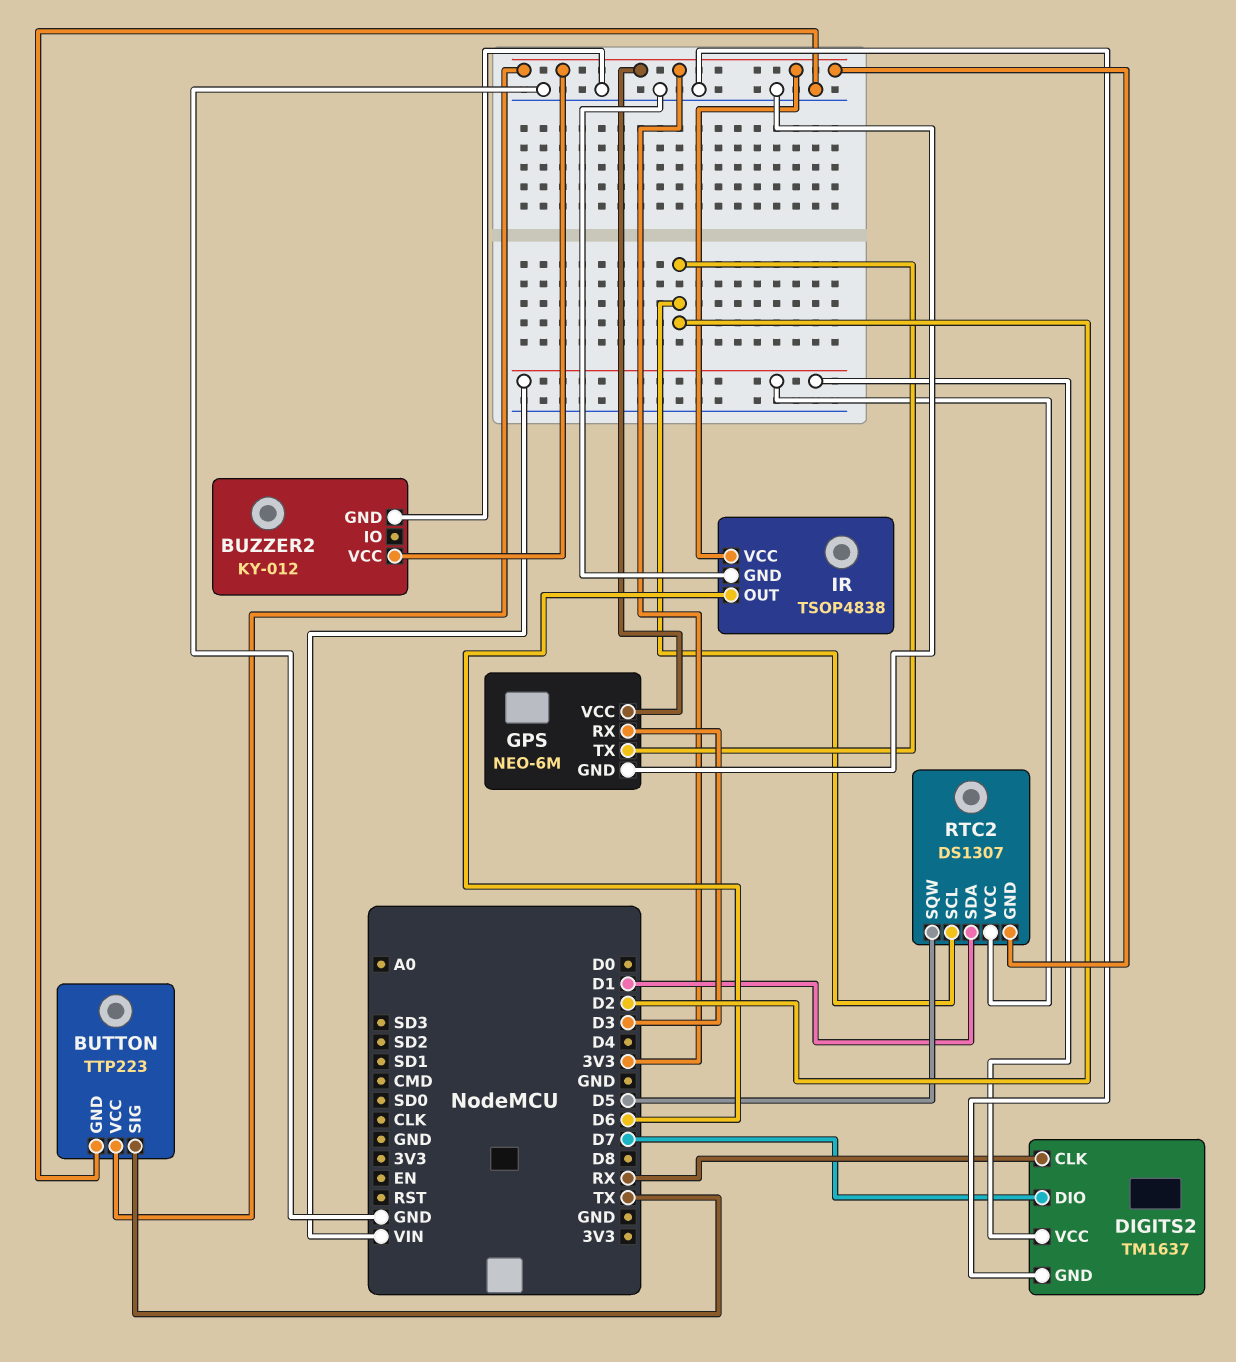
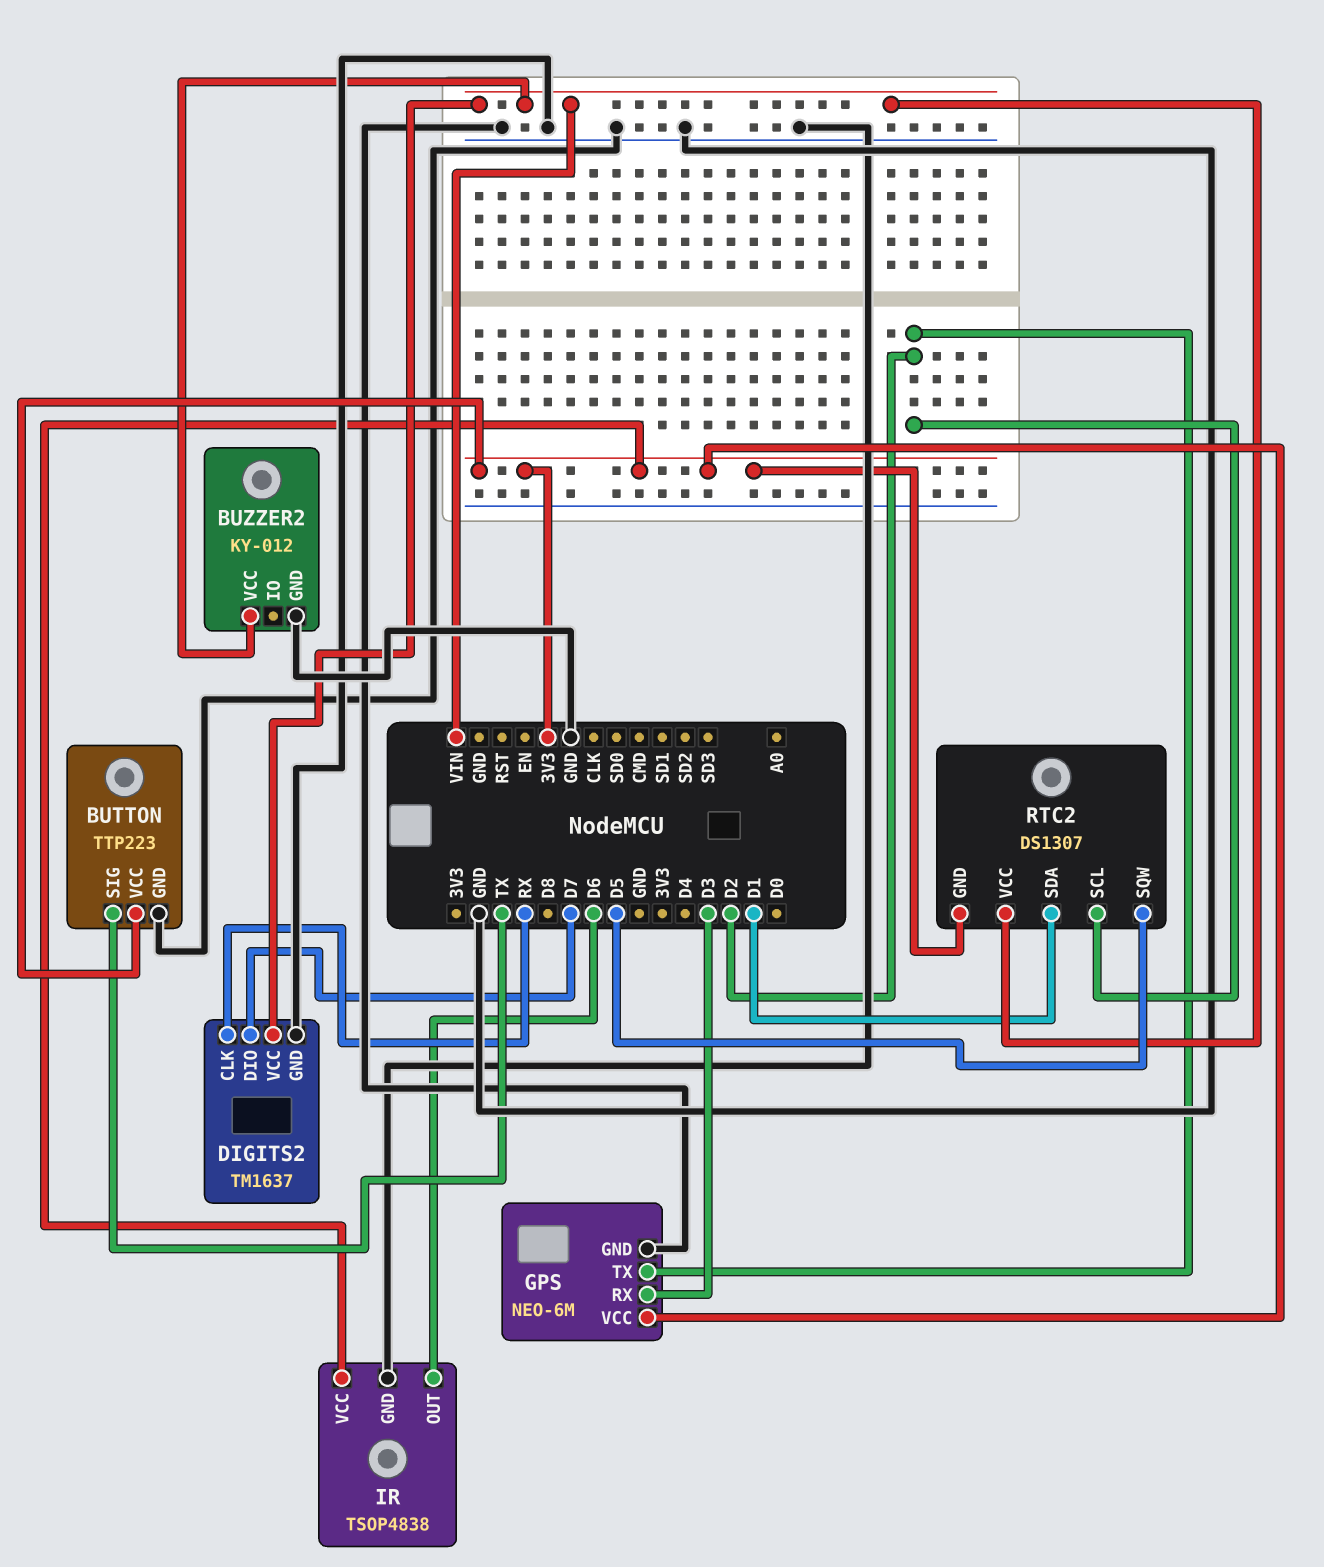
BUZZER2 pin VCC: 3V3 -> VIN

